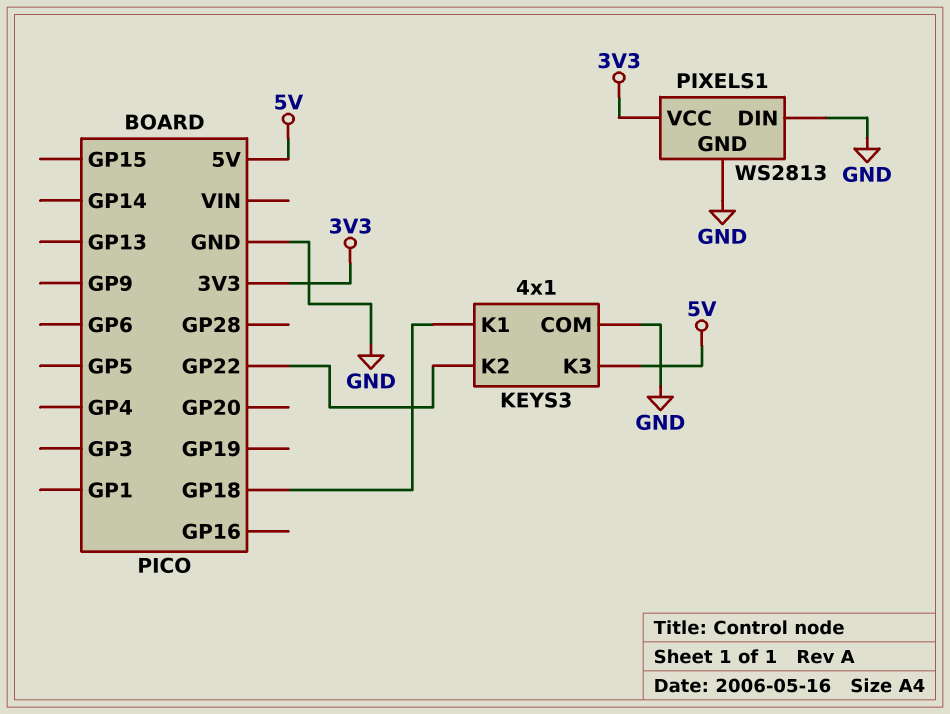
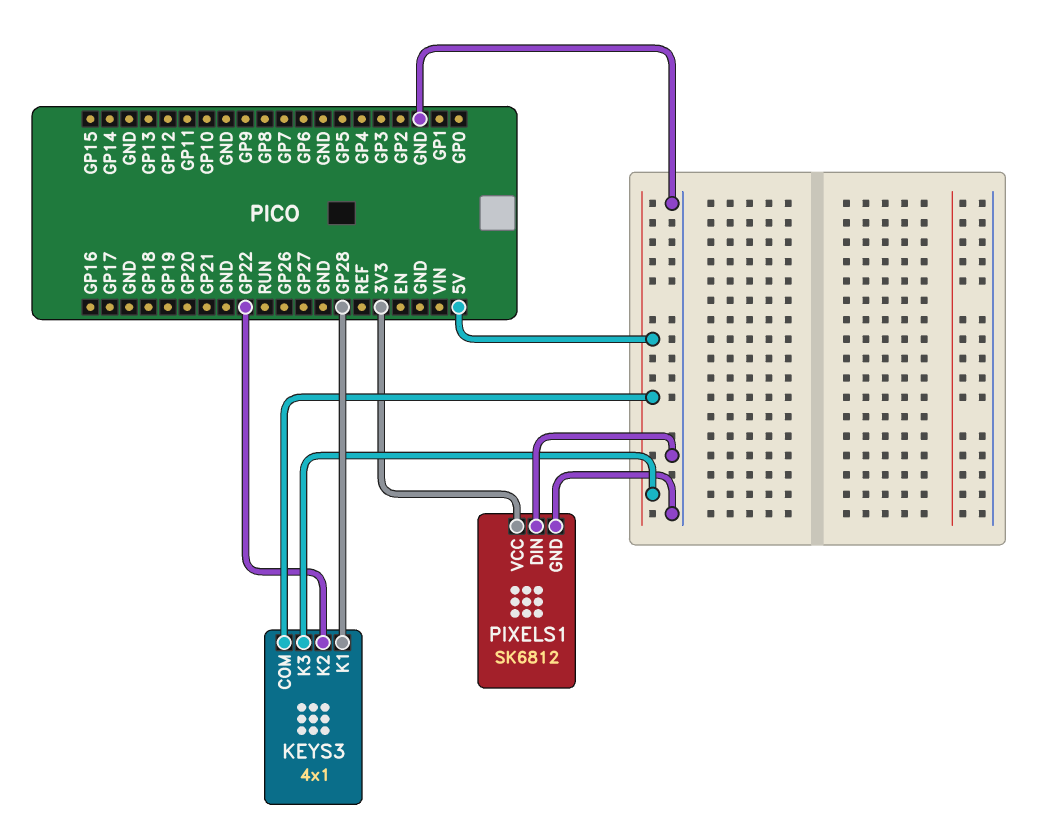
KEYS3 pin COM: GND -> 5V
KEYS3 pin K1: GP18 -> GP28
PIXELS1: WS2813 -> SK6812

